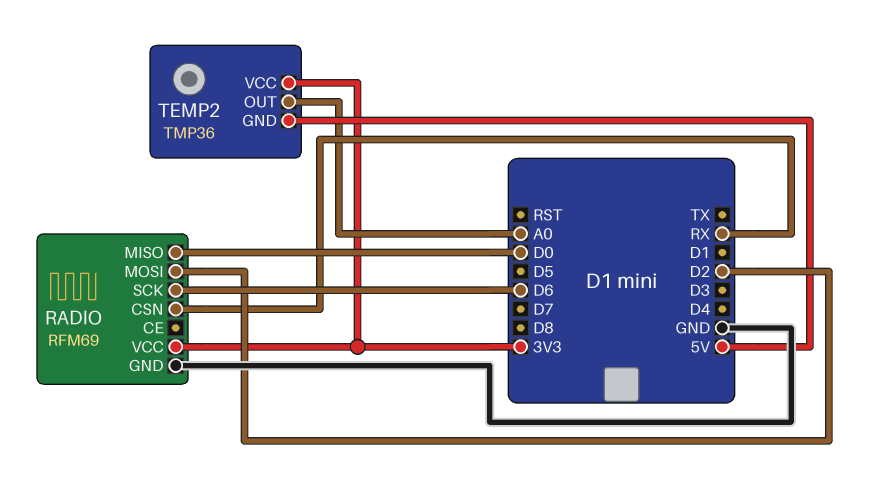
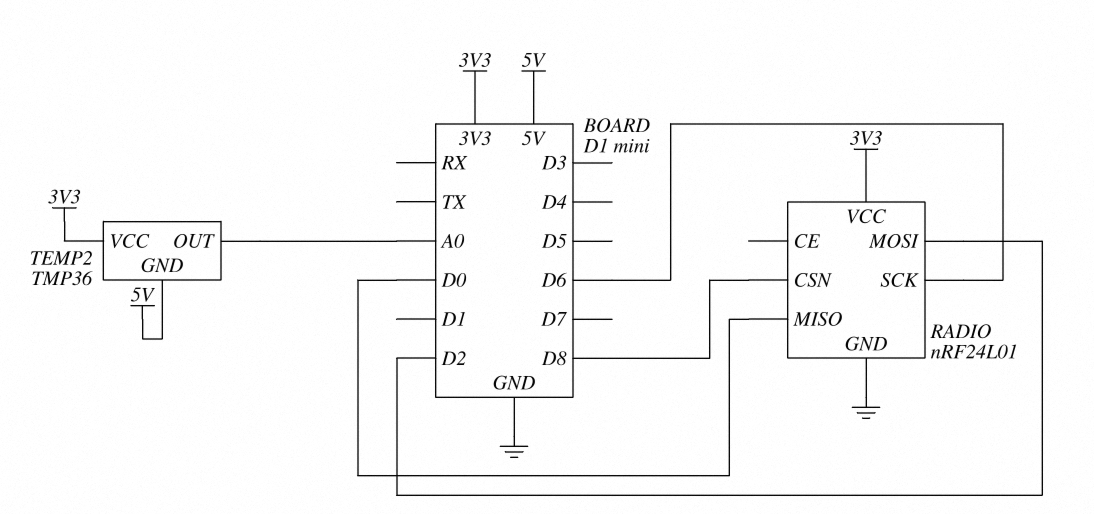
RADIO: RFM69 -> nRF24L01
RADIO pin CSN: RX -> D8

